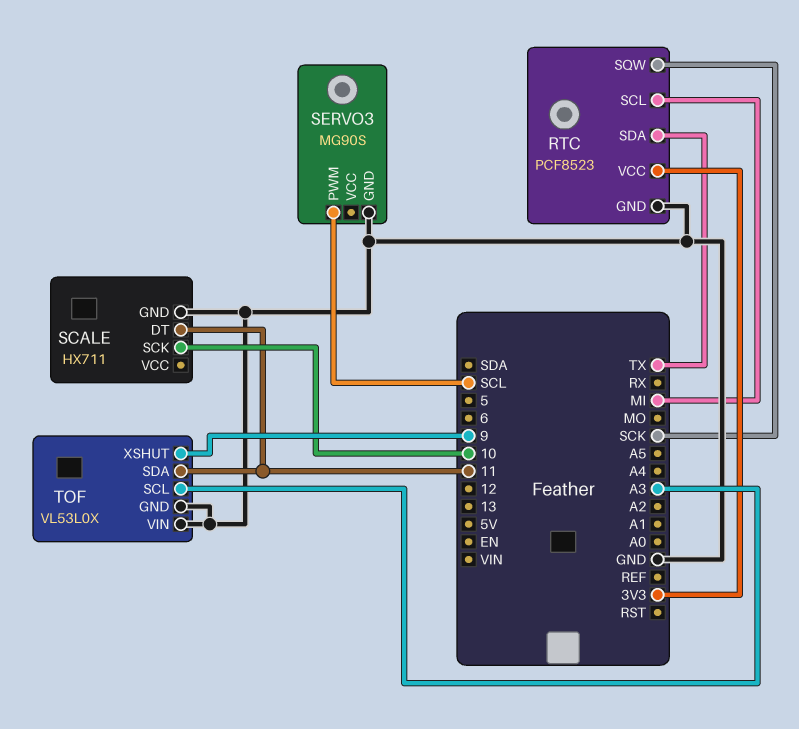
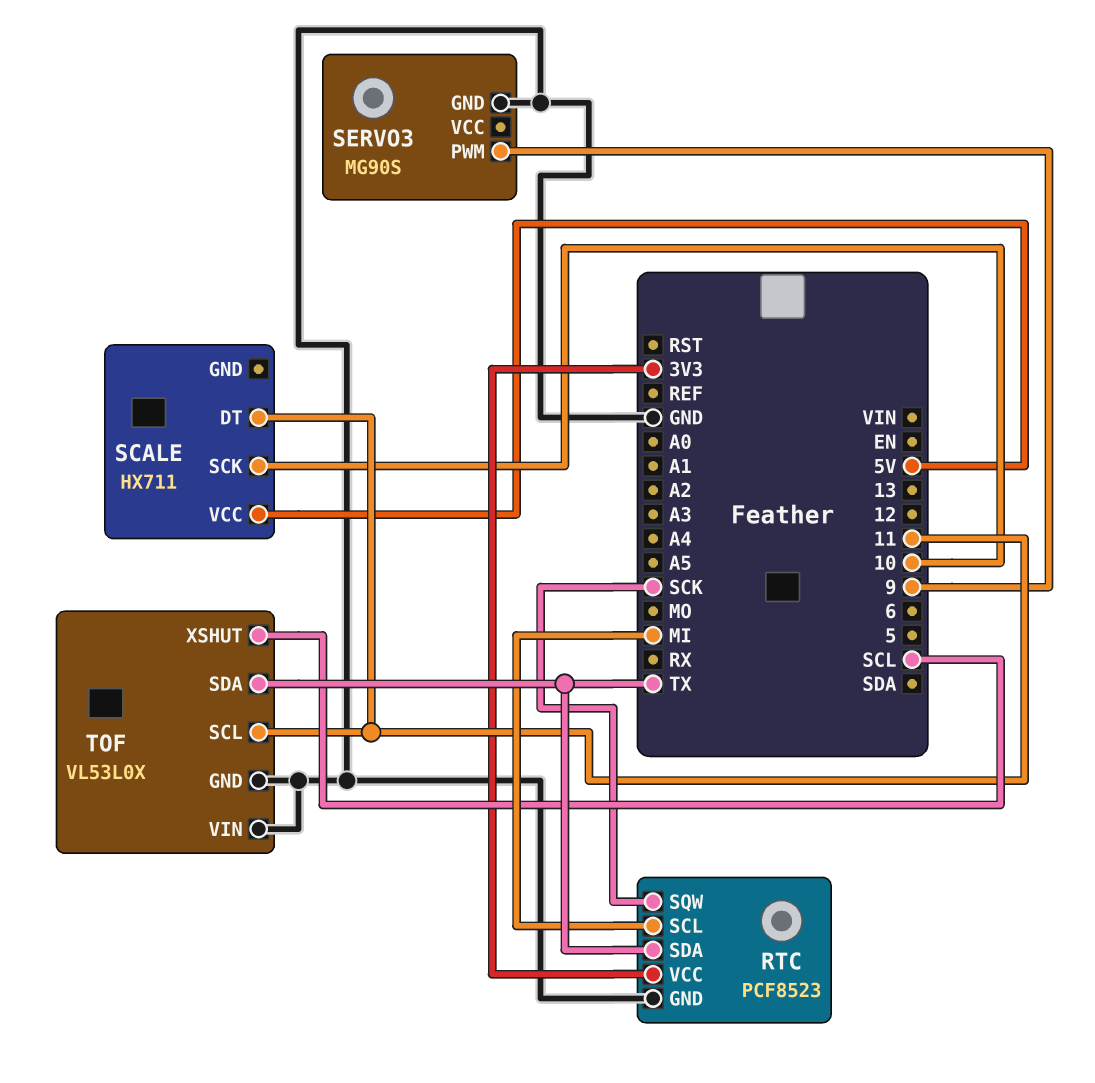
SCALE pin GND: GND -> none
SCALE pin VCC: none -> 5V
SERVO3 pin PWM: SCL -> 9
TOF pin SCL: A3 -> 11
TOF pin SDA: 11 -> TX
TOF pin XSHUT: 9 -> SCL

